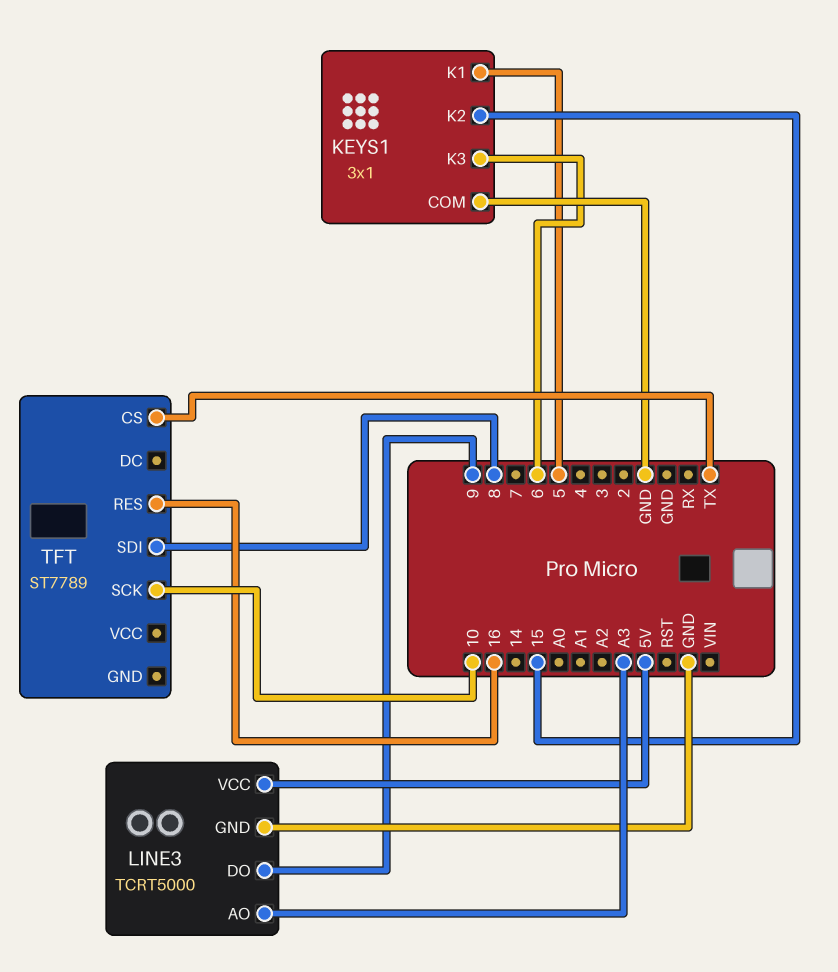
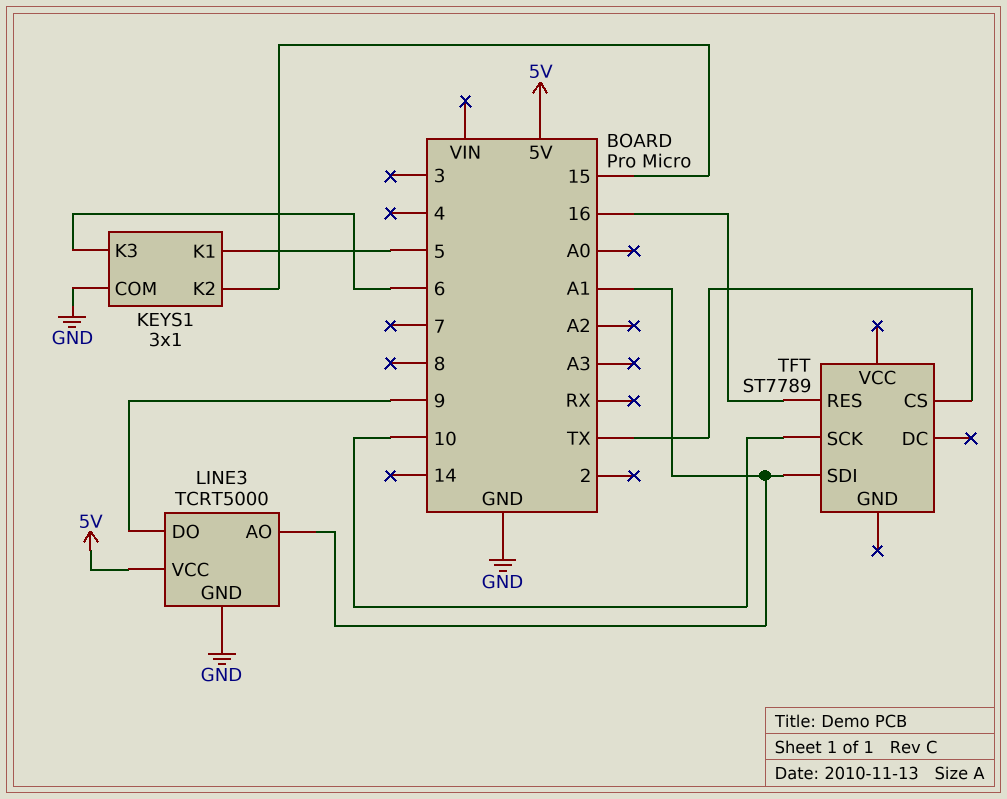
LINE3 pin AO: A3 -> A1
TFT pin SDI: 8 -> A1

